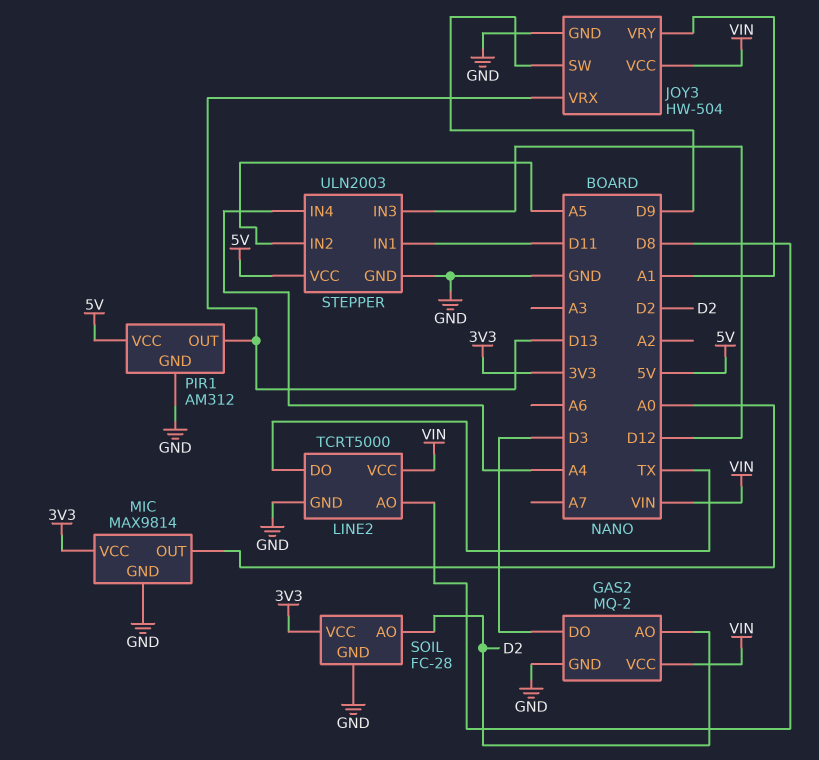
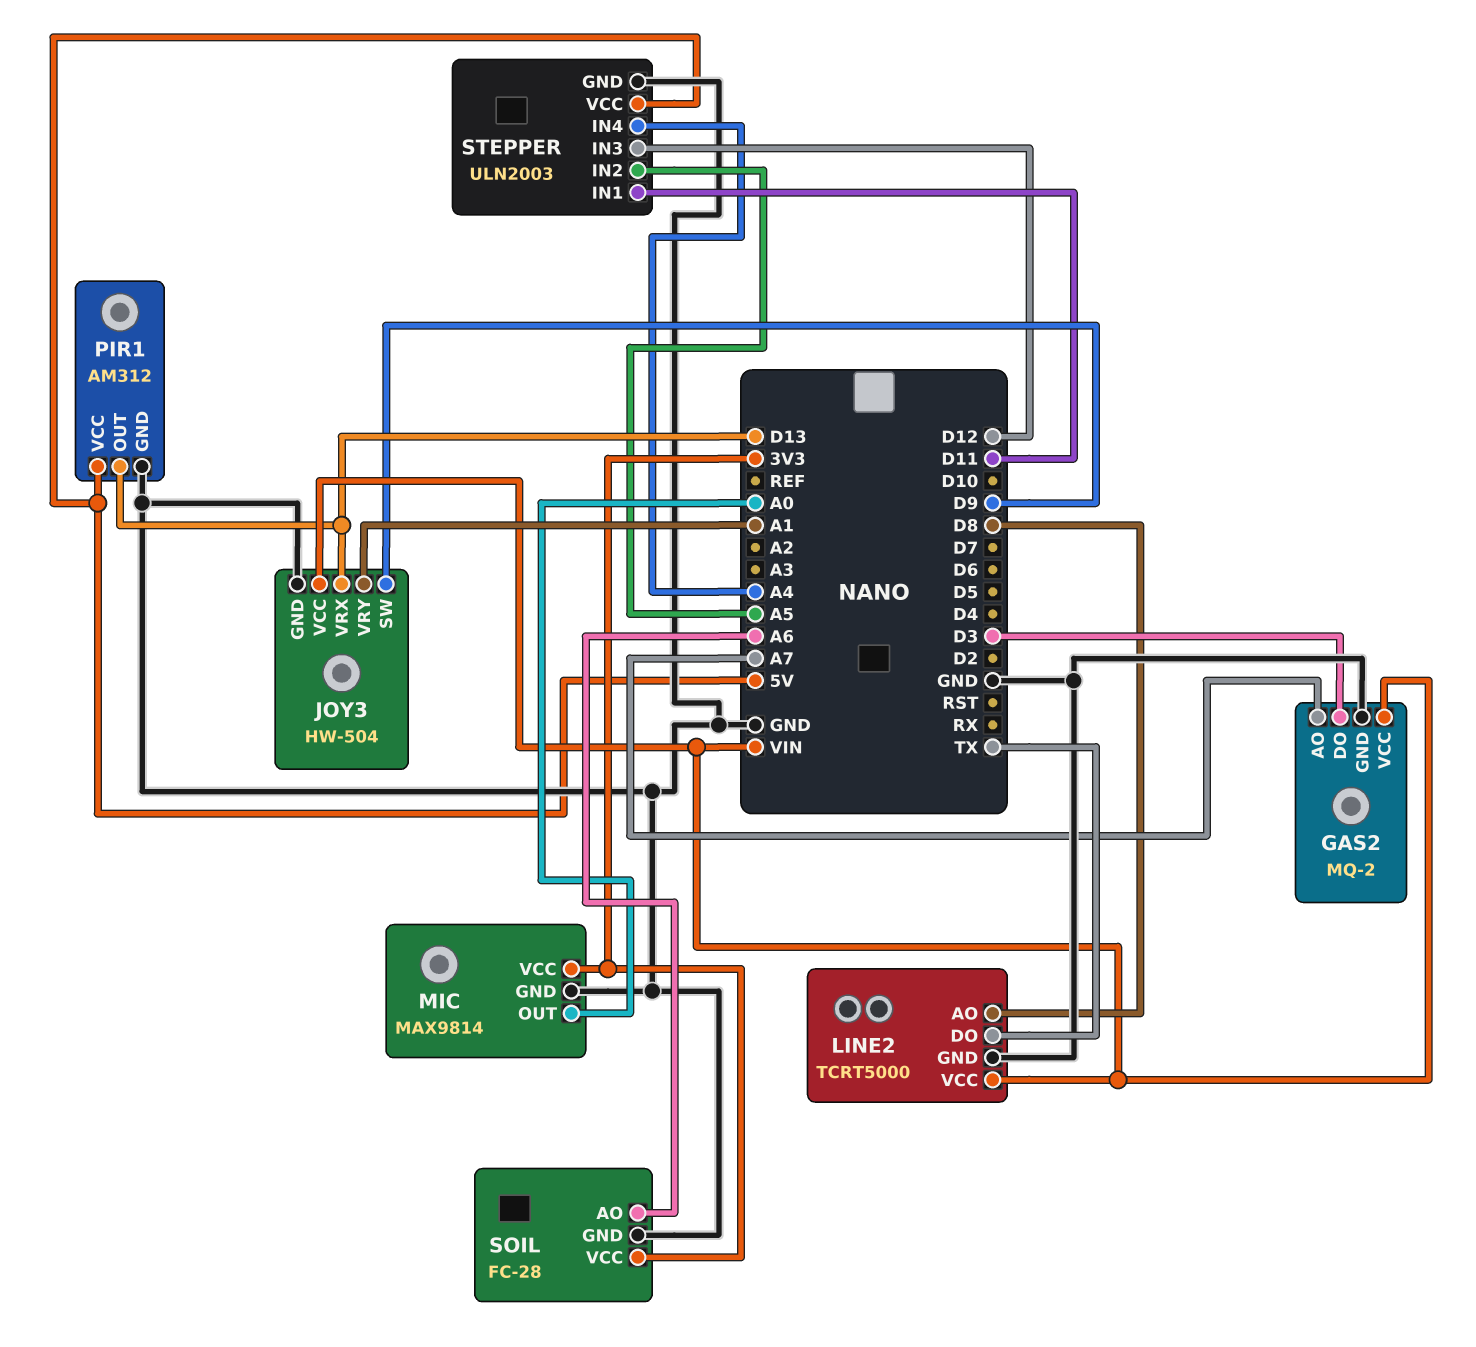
GAS2 pin AO: D2 -> A7
SOIL pin AO: D2 -> A6

